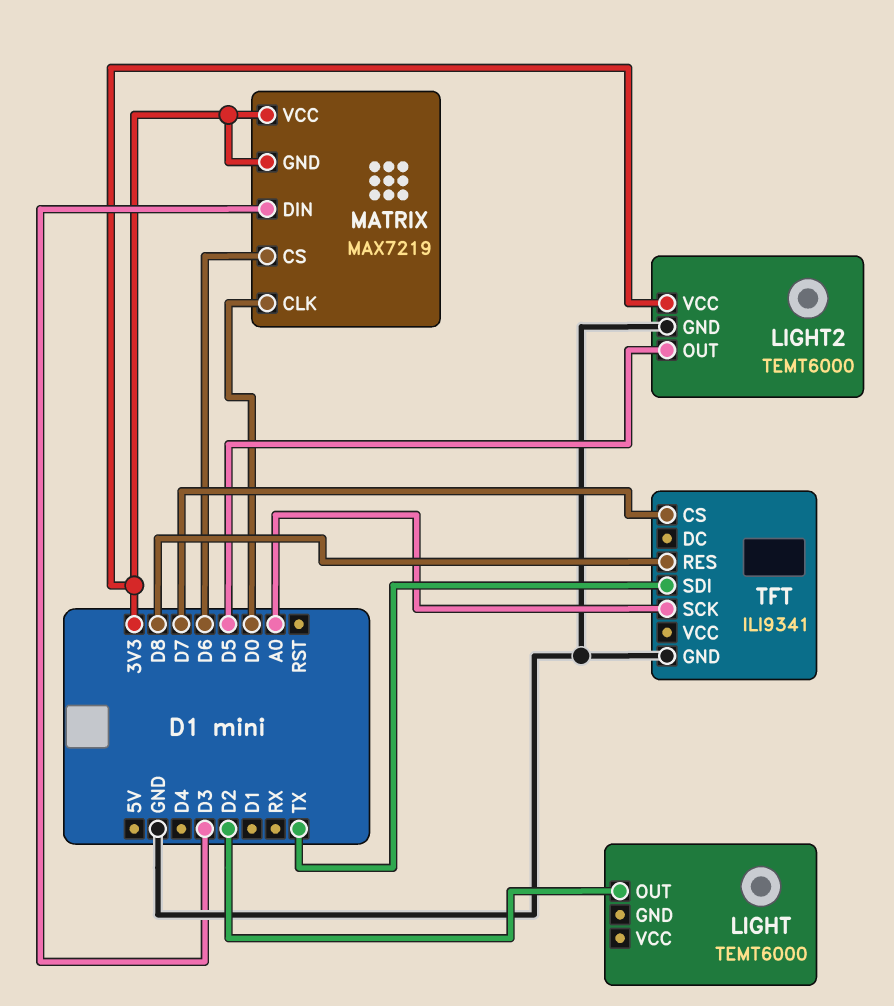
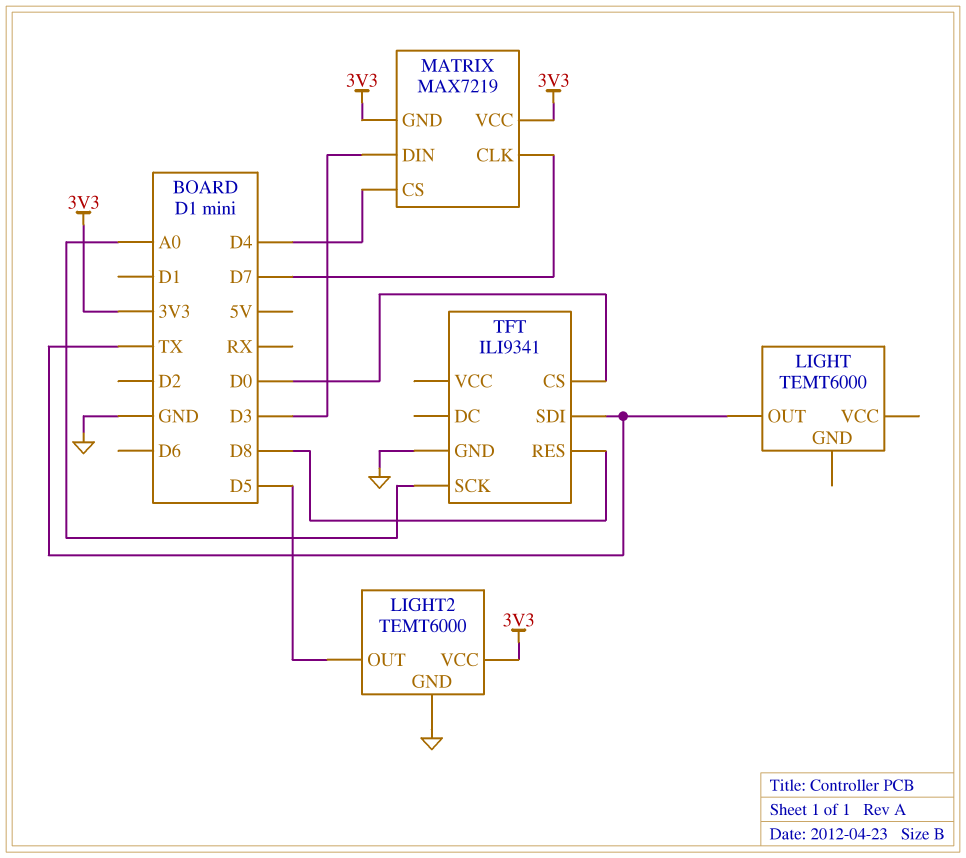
LIGHT pin OUT: D2 -> TX
MATRIX pin CLK: D0 -> D7
MATRIX pin CS: D6 -> D4
TFT pin CS: D7 -> D0

